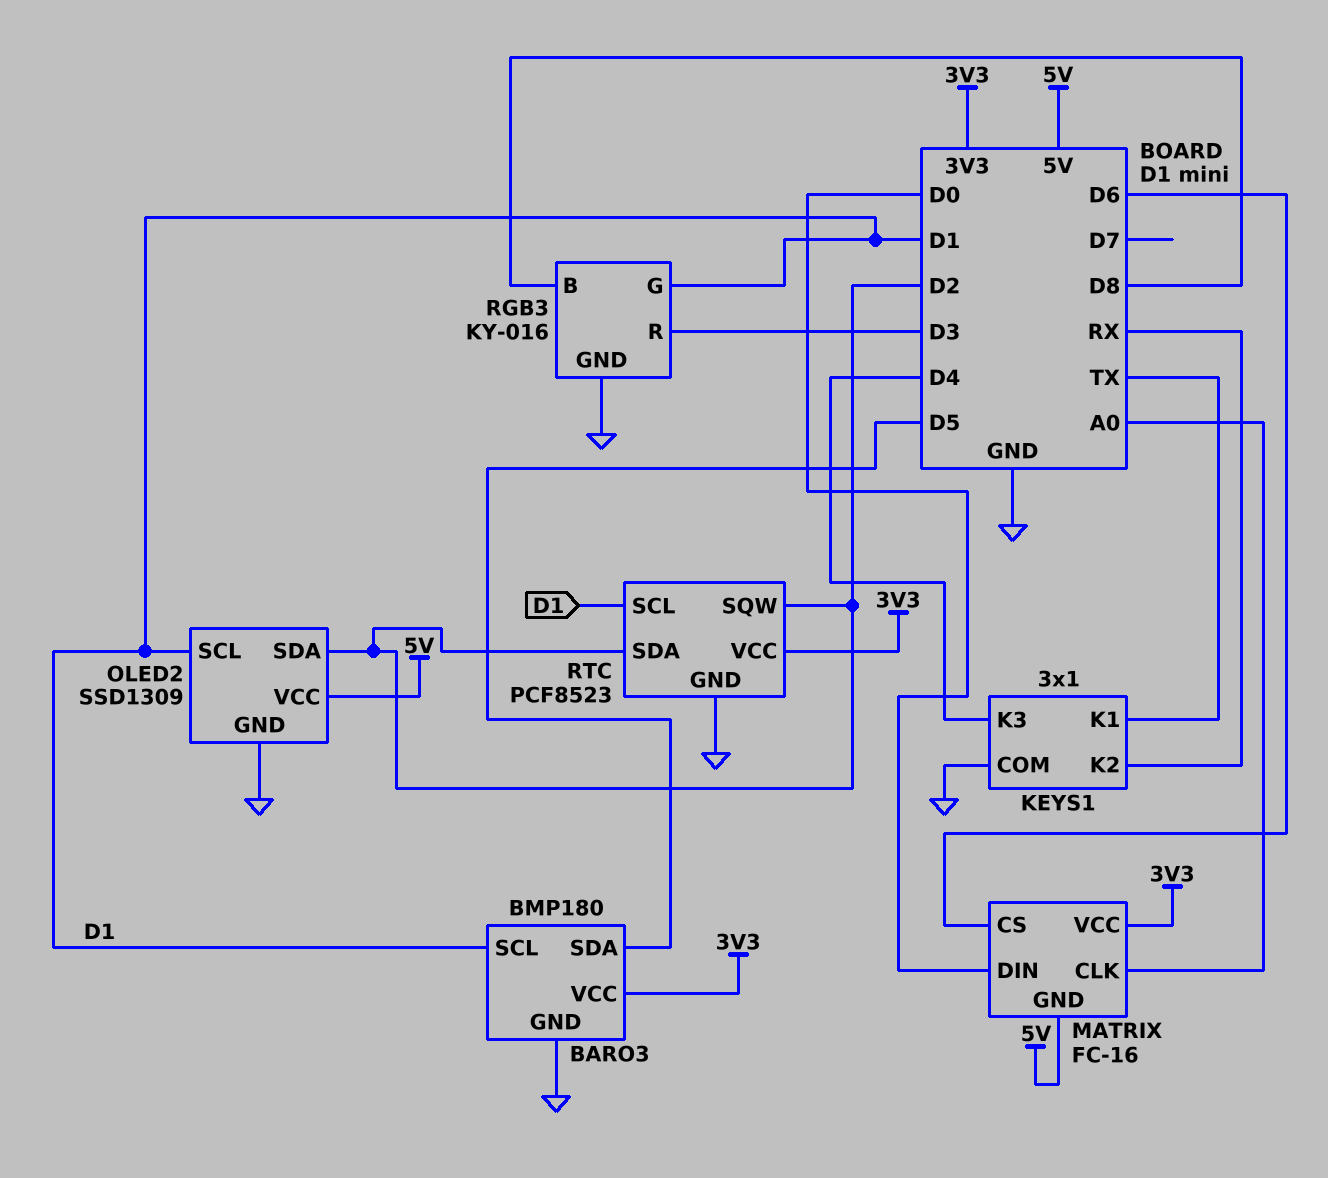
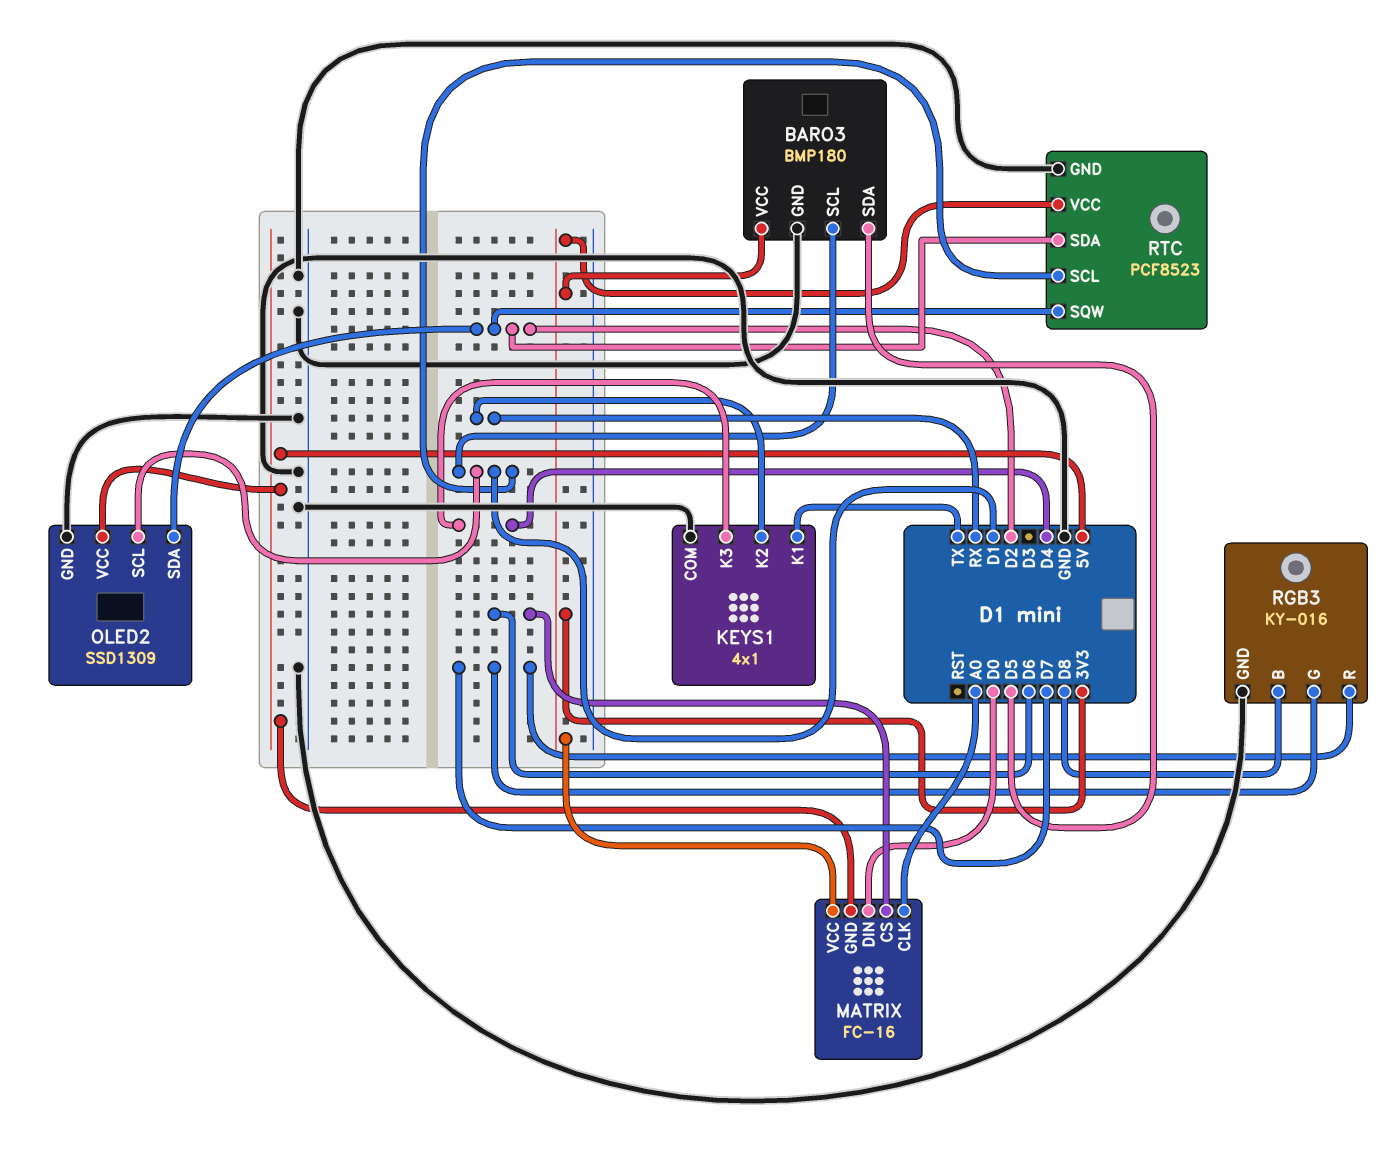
KEYS1: 3x1 -> 4x1
RGB3 pin G: D1 -> D7
RGB3 pin R: D3 -> D7

